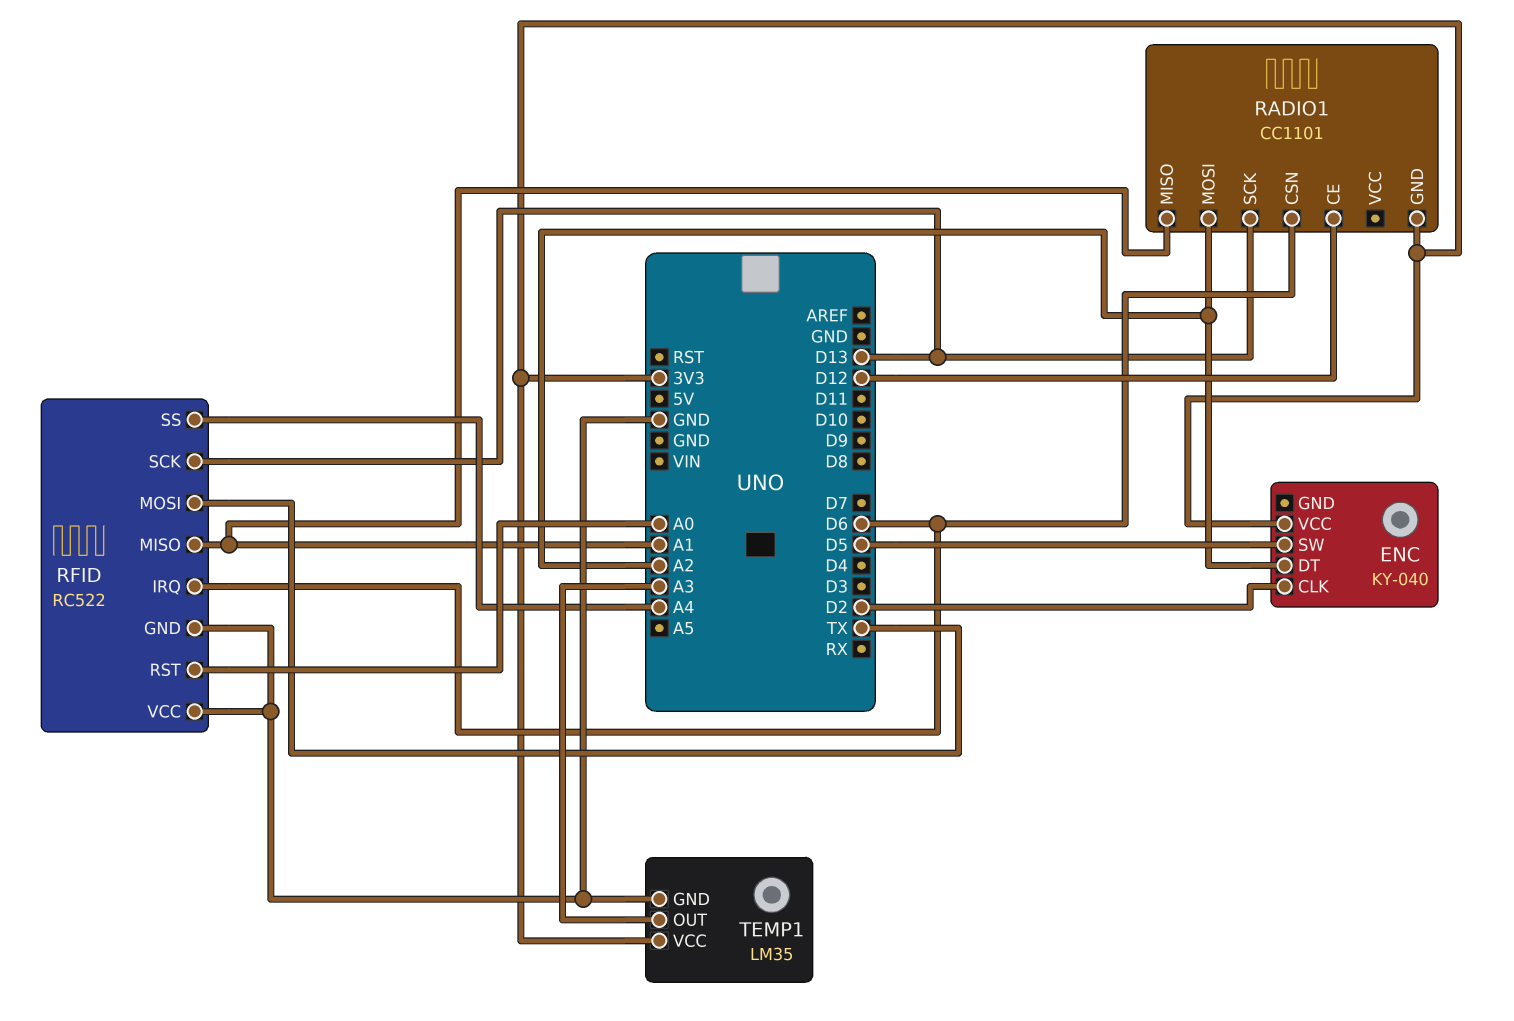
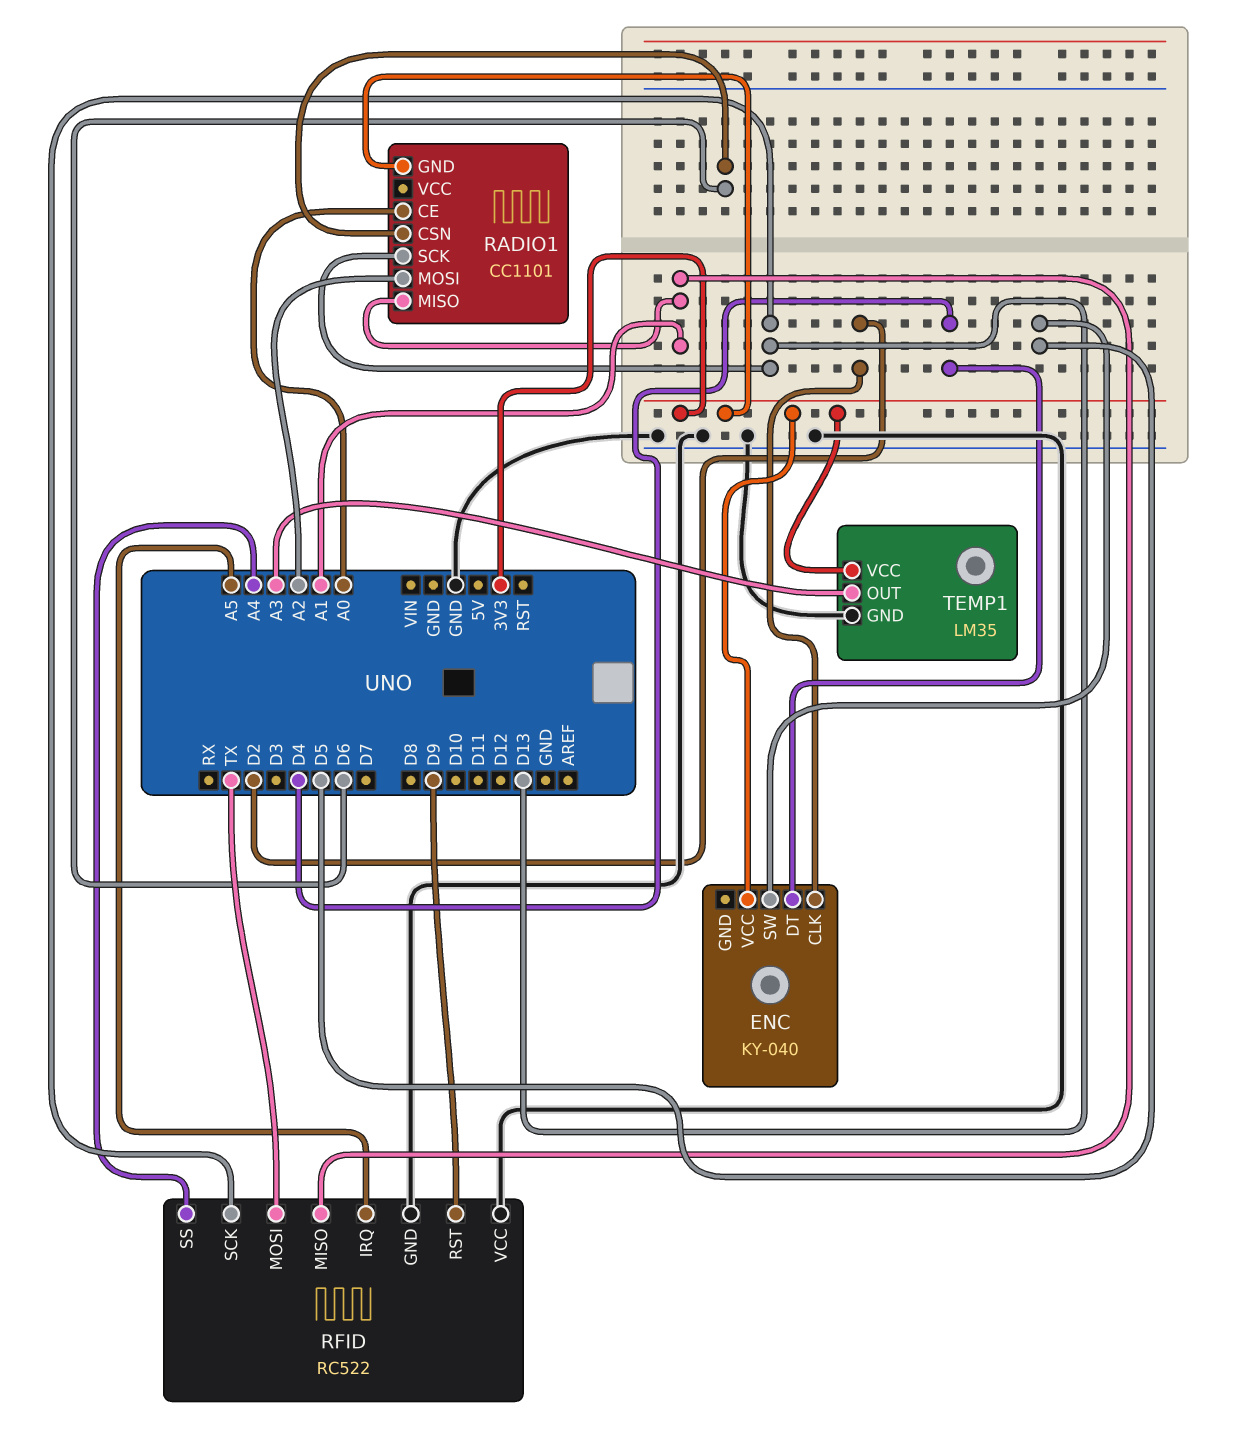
ENC pin DT: A2 -> D4
RADIO1 pin CE: D12 -> A0
RFID pin IRQ: D6 -> A5
RFID pin RST: A0 -> D9

